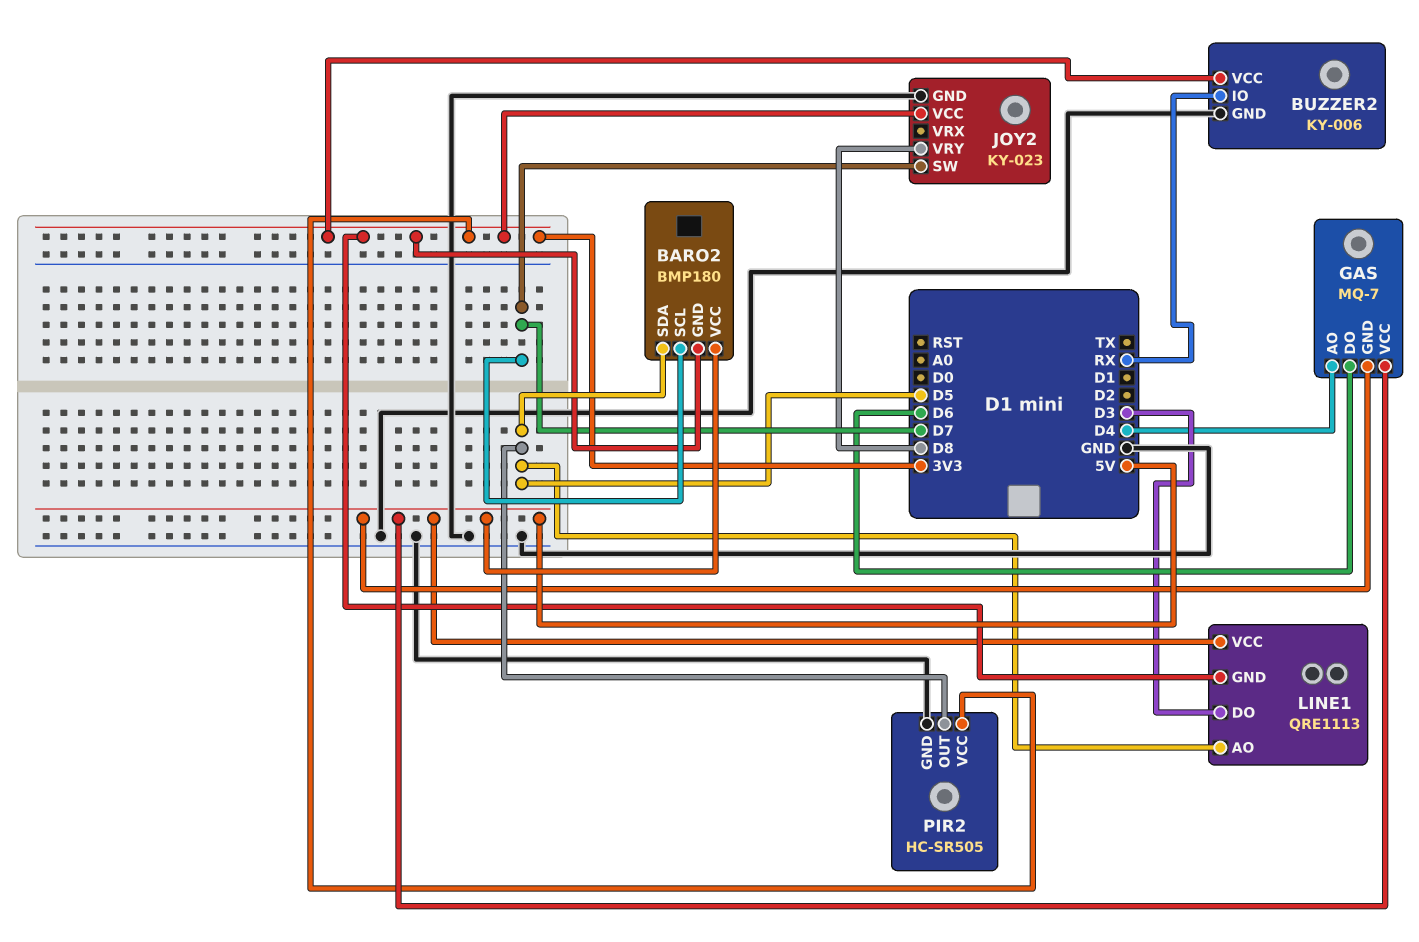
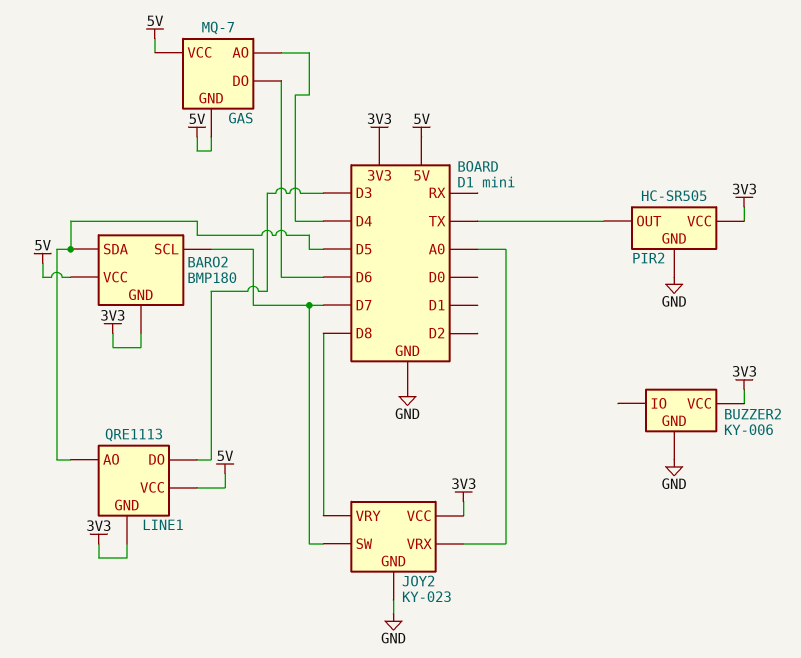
BUZZER2 pin IO: RX -> none
JOY2 pin VRX: none -> A0
PIR2 pin OUT: D5 -> TX

